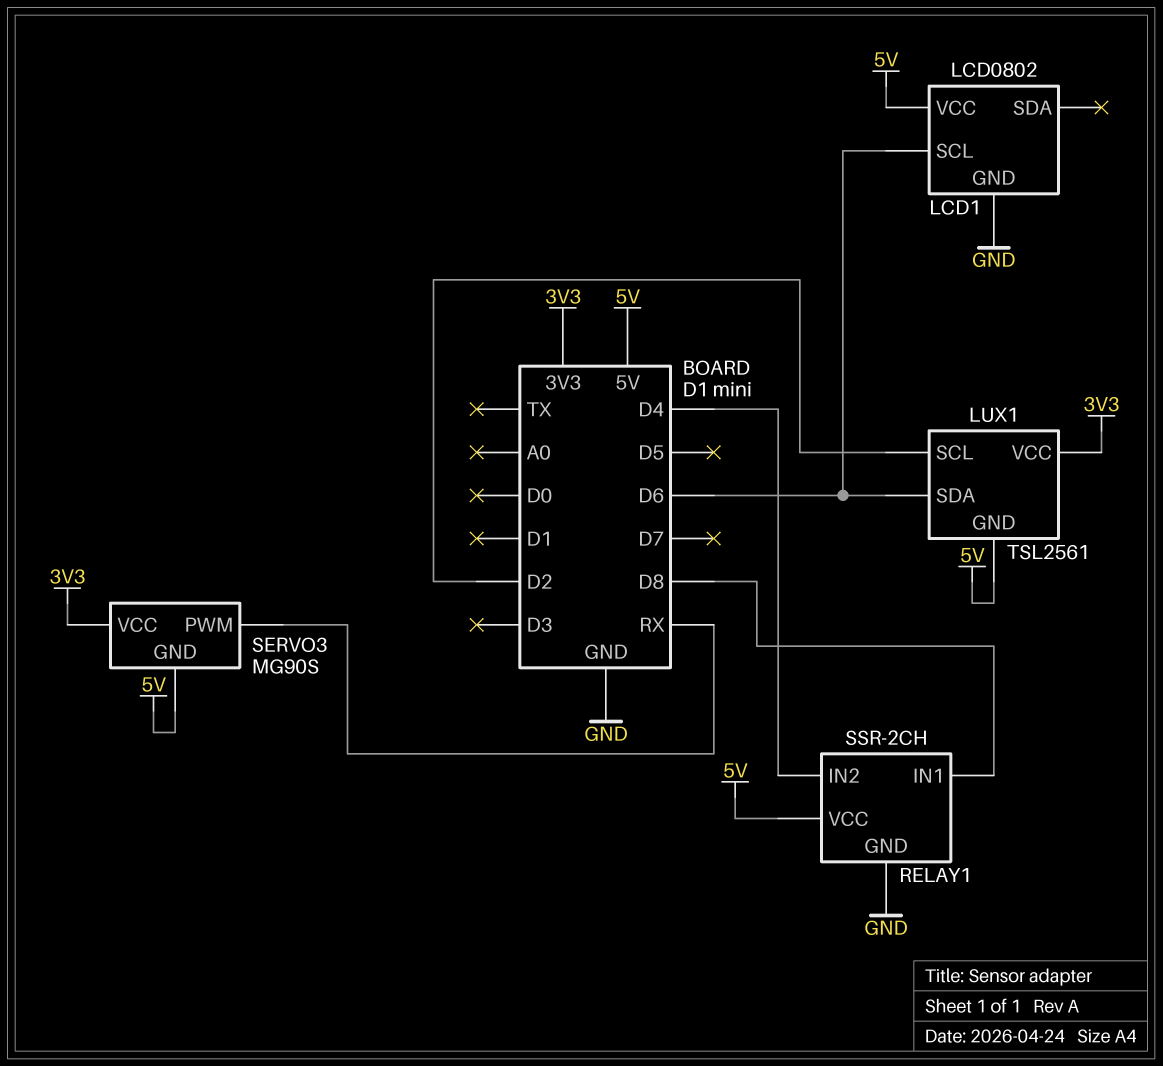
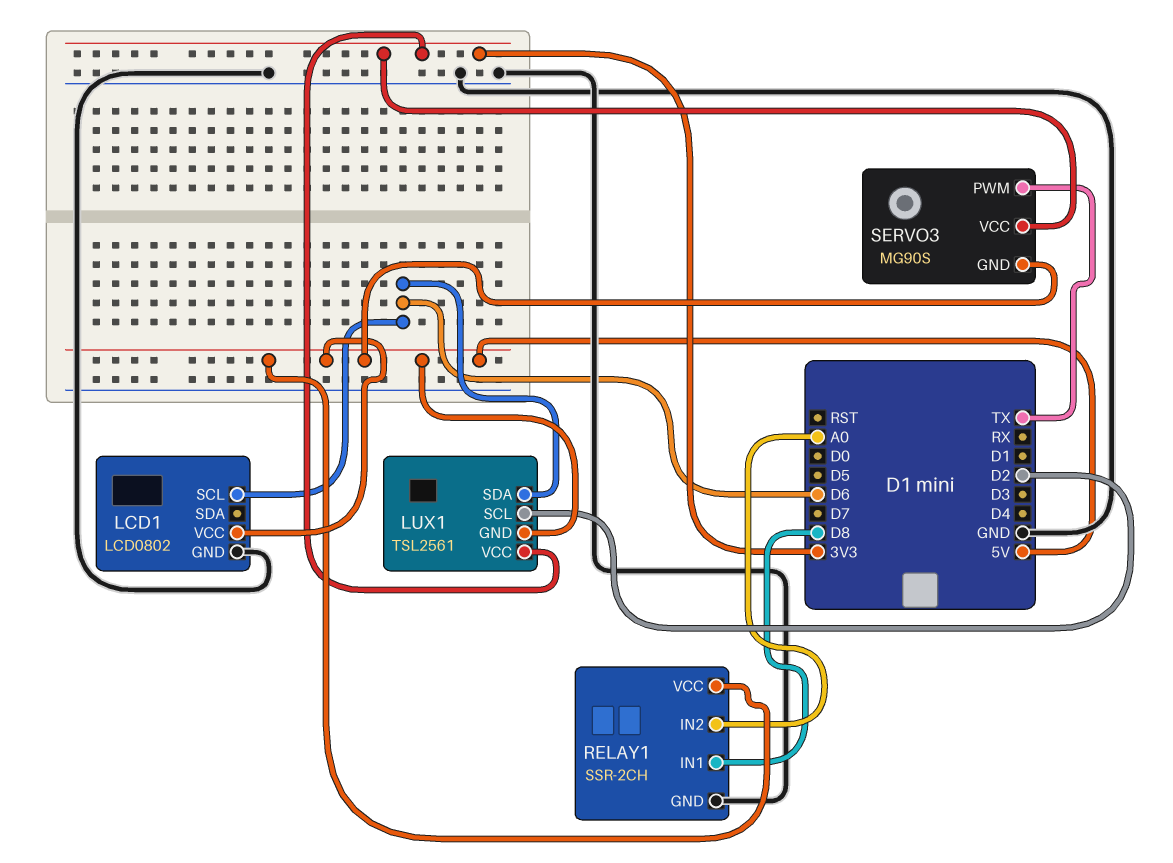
RELAY1 pin IN2: D4 -> A0
SERVO3 pin PWM: RX -> TX

